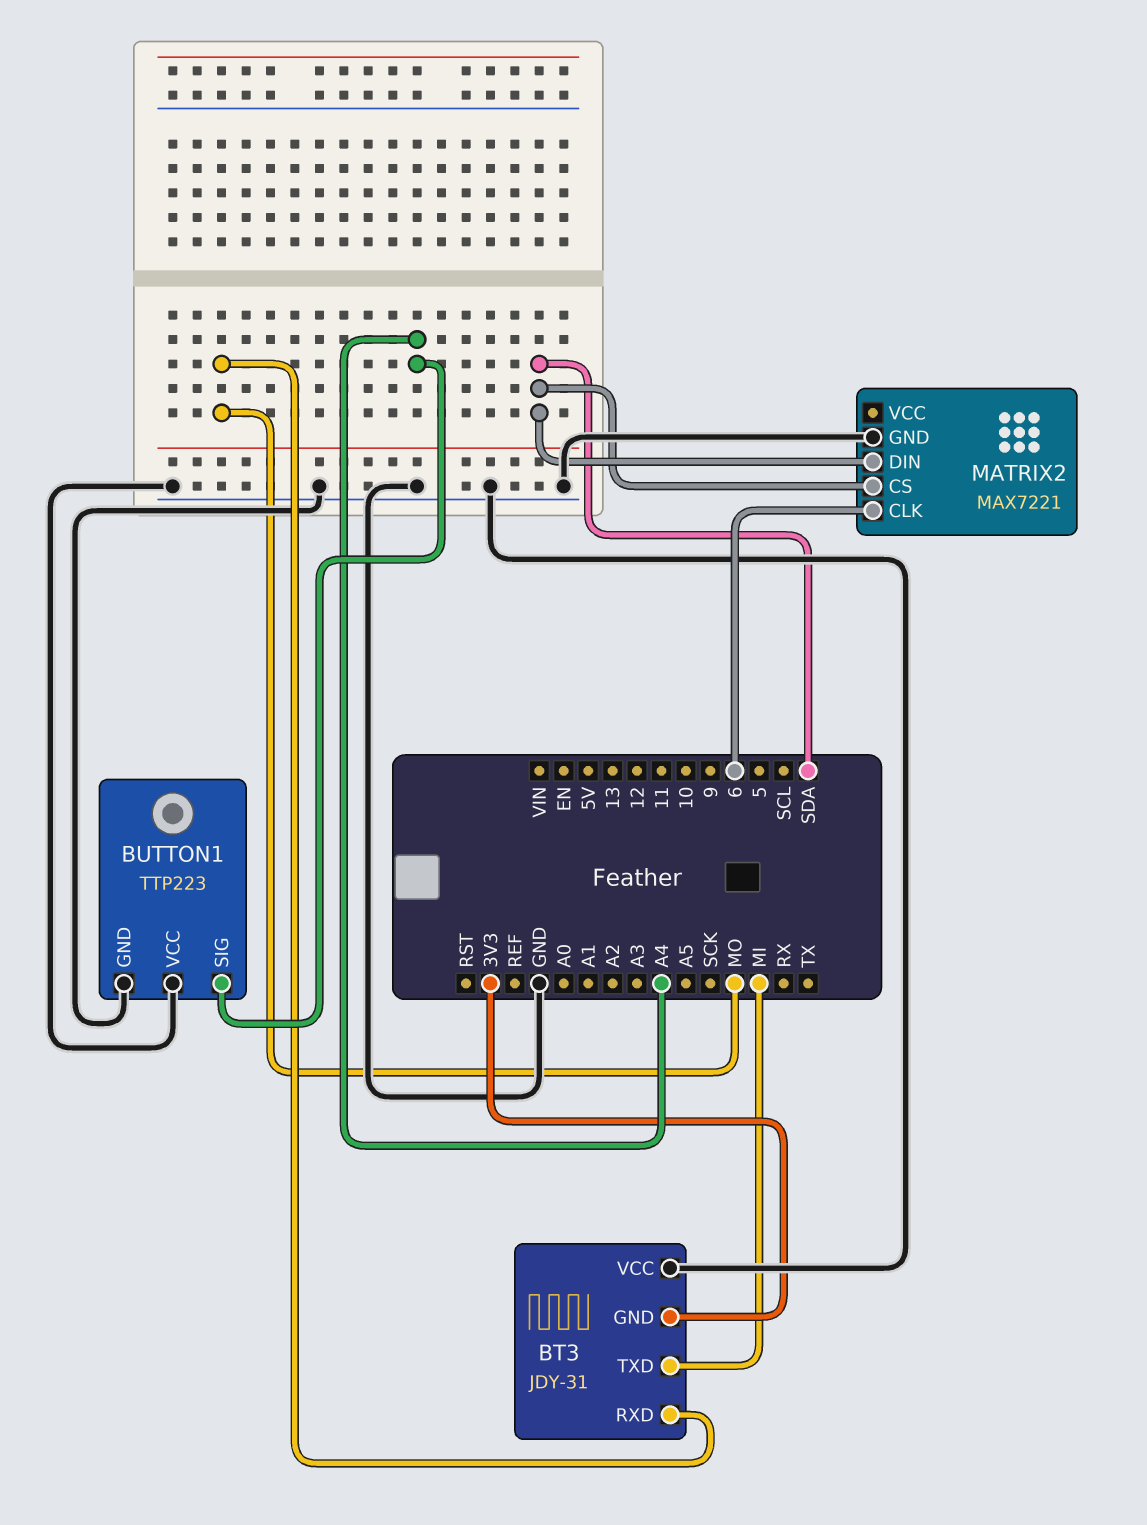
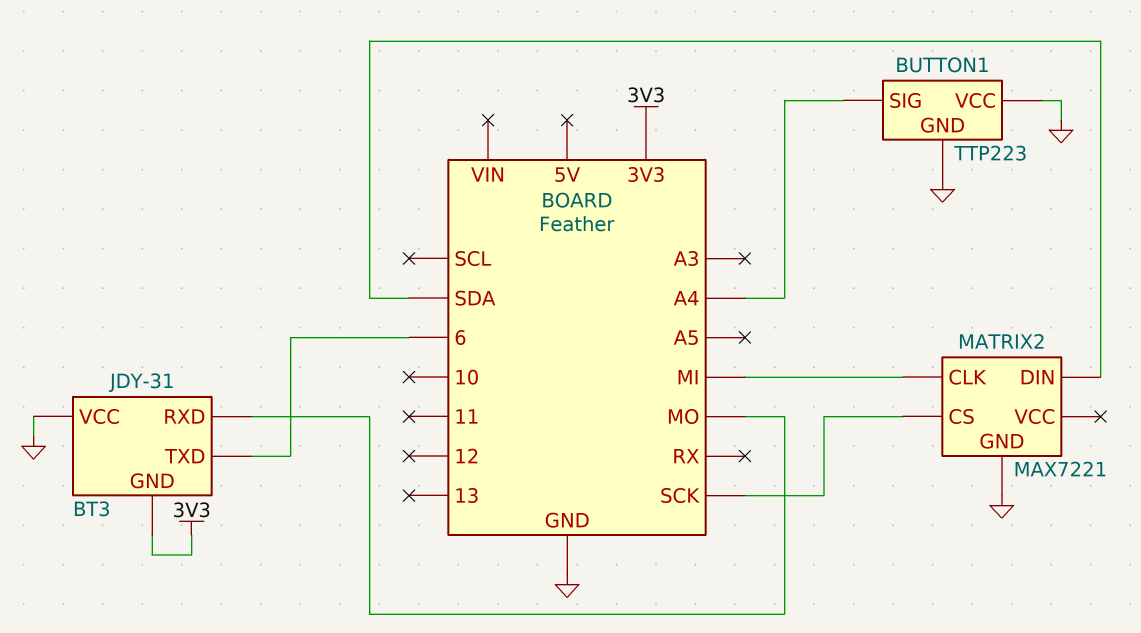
BT3 pin TXD: MI -> 6
MATRIX2 pin CLK: 6 -> MI
MATRIX2 pin CS: SDA -> SCK

